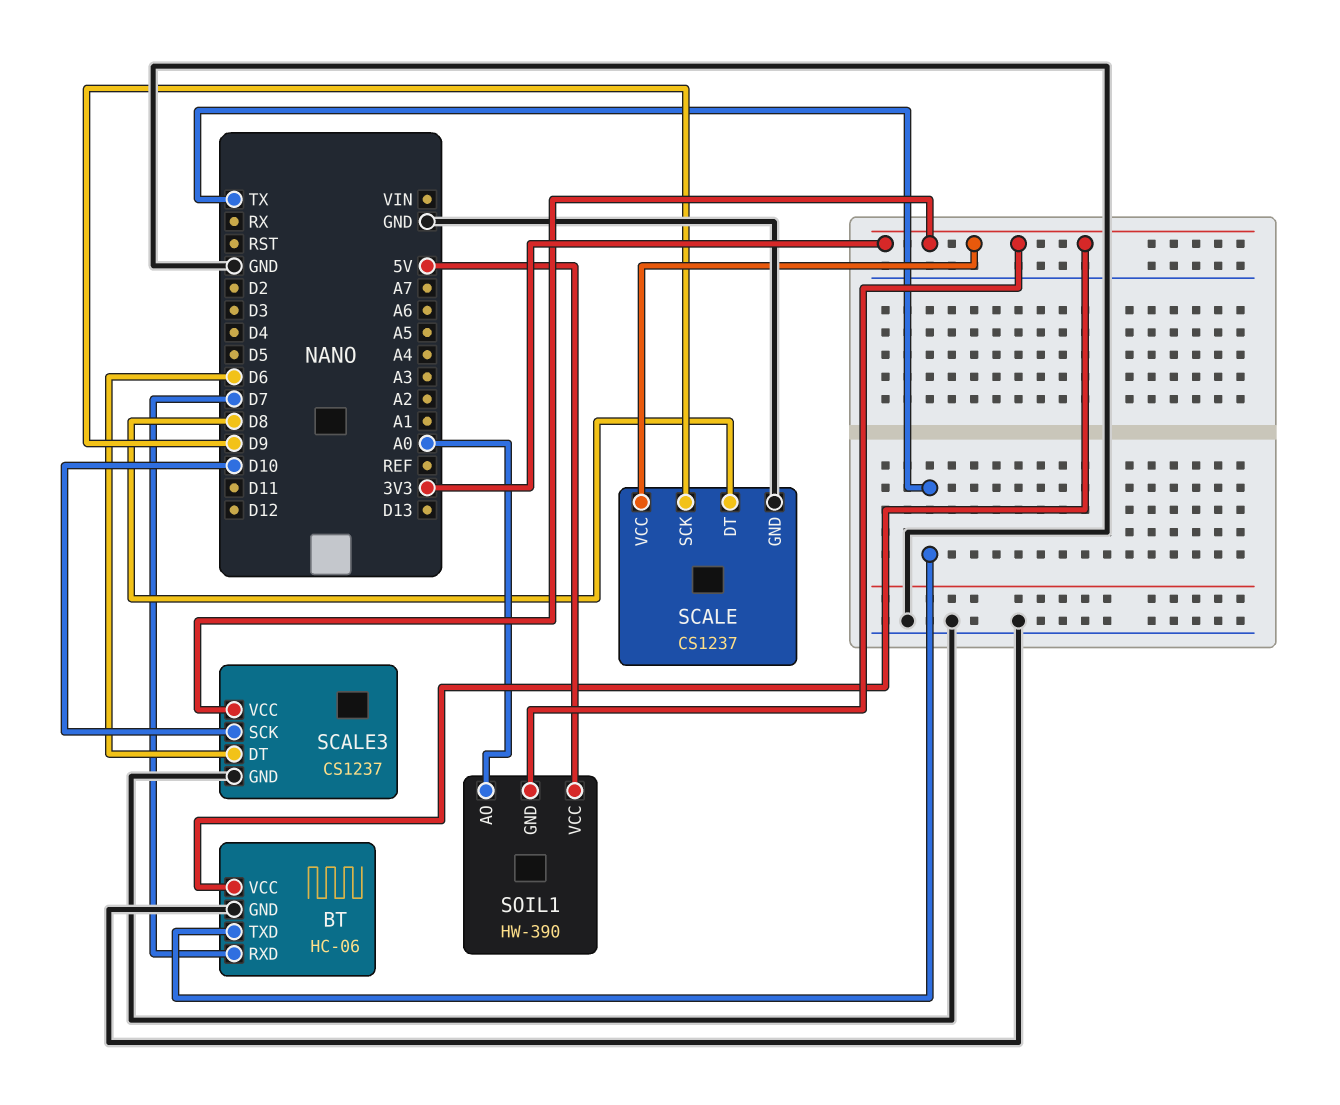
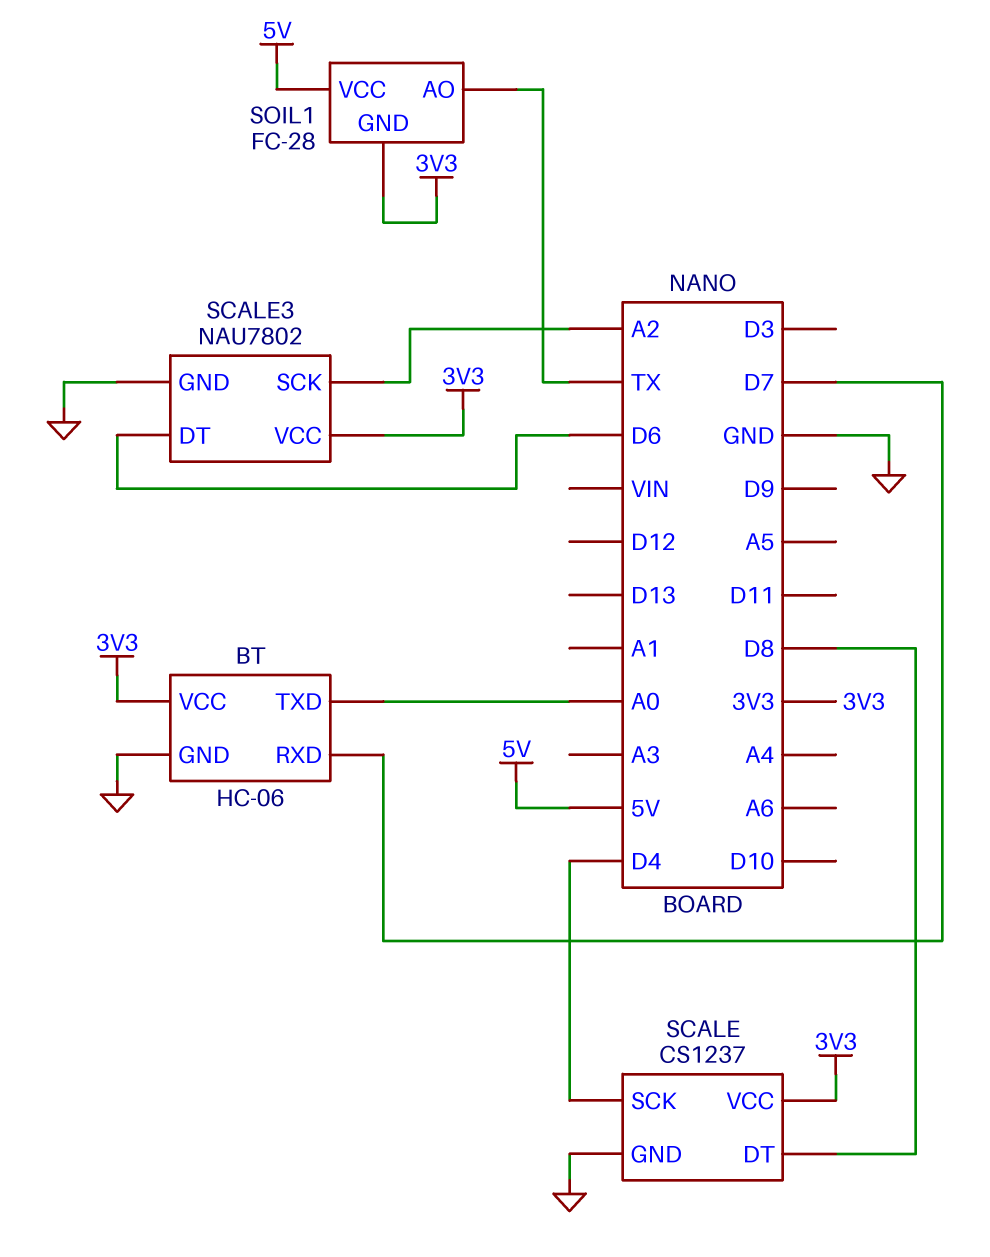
BT pin TXD: TX -> A0
SCALE pin SCK: D9 -> D4
SCALE3: CS1237 -> NAU7802
SCALE3 pin SCK: D10 -> A2
SOIL1: HW-390 -> FC-28
SOIL1 pin AO: A0 -> TX

